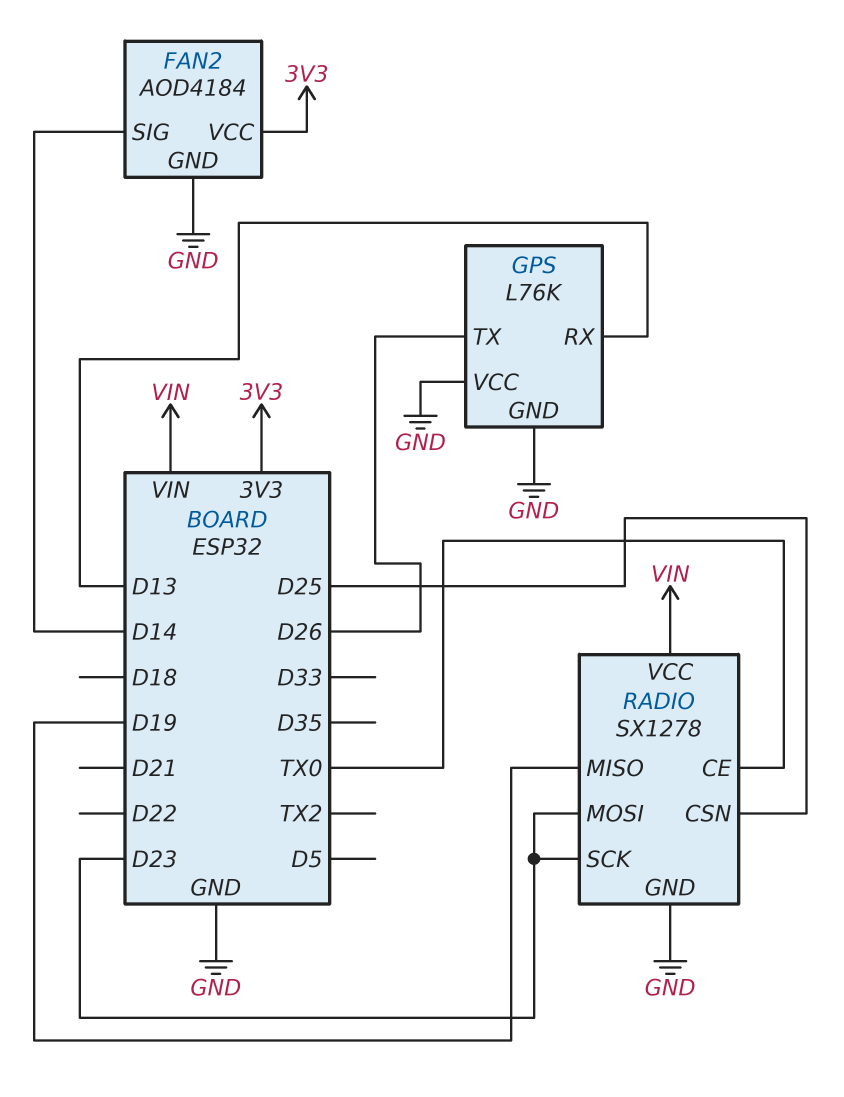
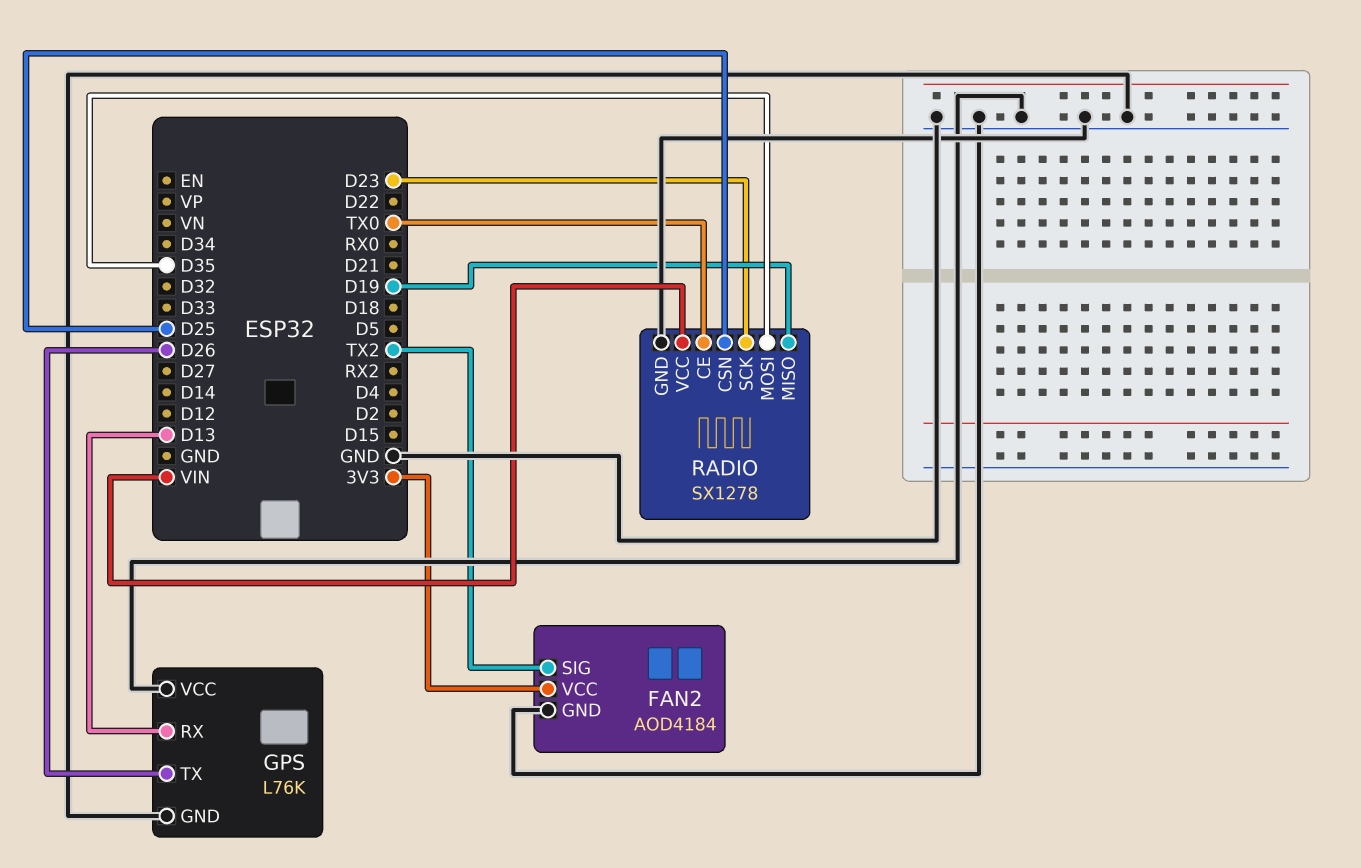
FAN2 pin SIG: D14 -> TX2
RADIO pin MOSI: D23 -> D35

